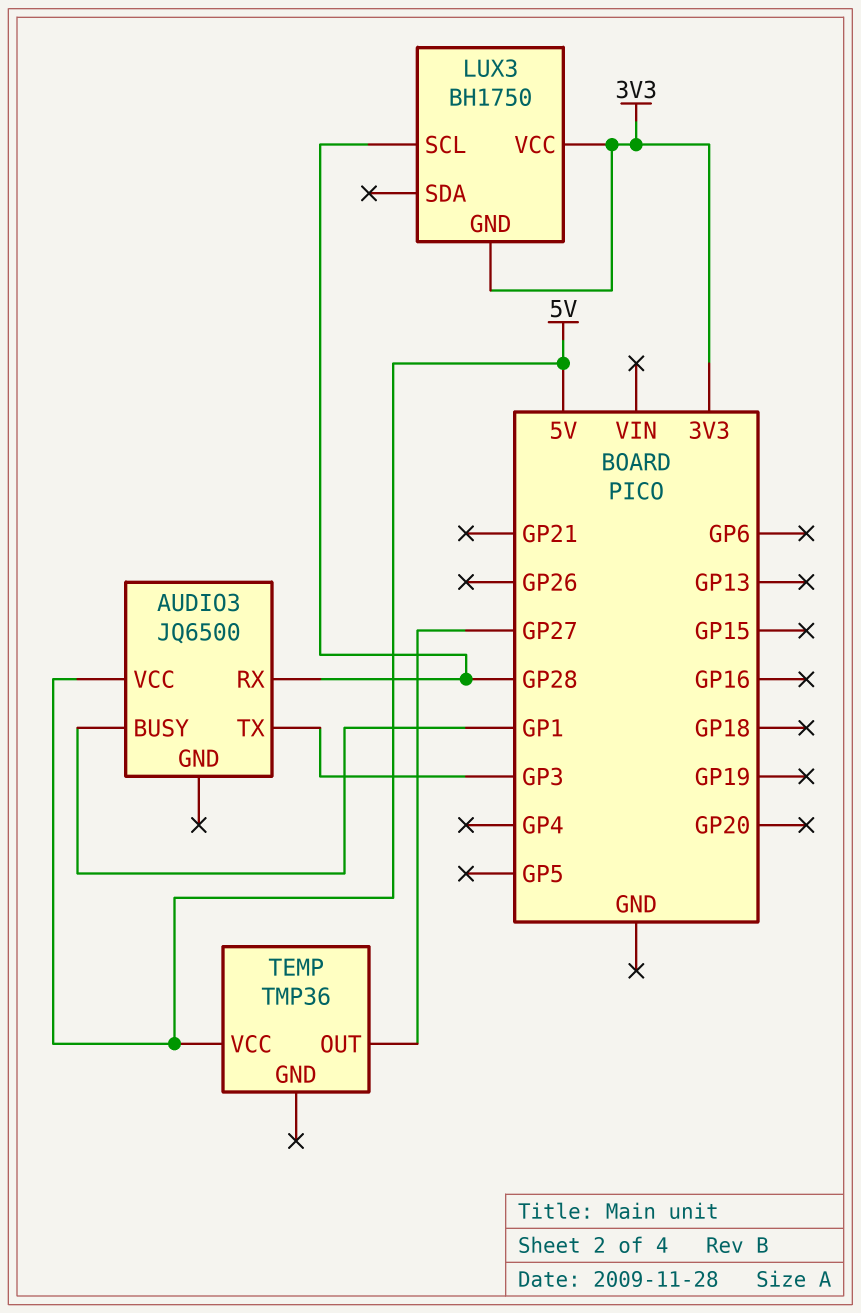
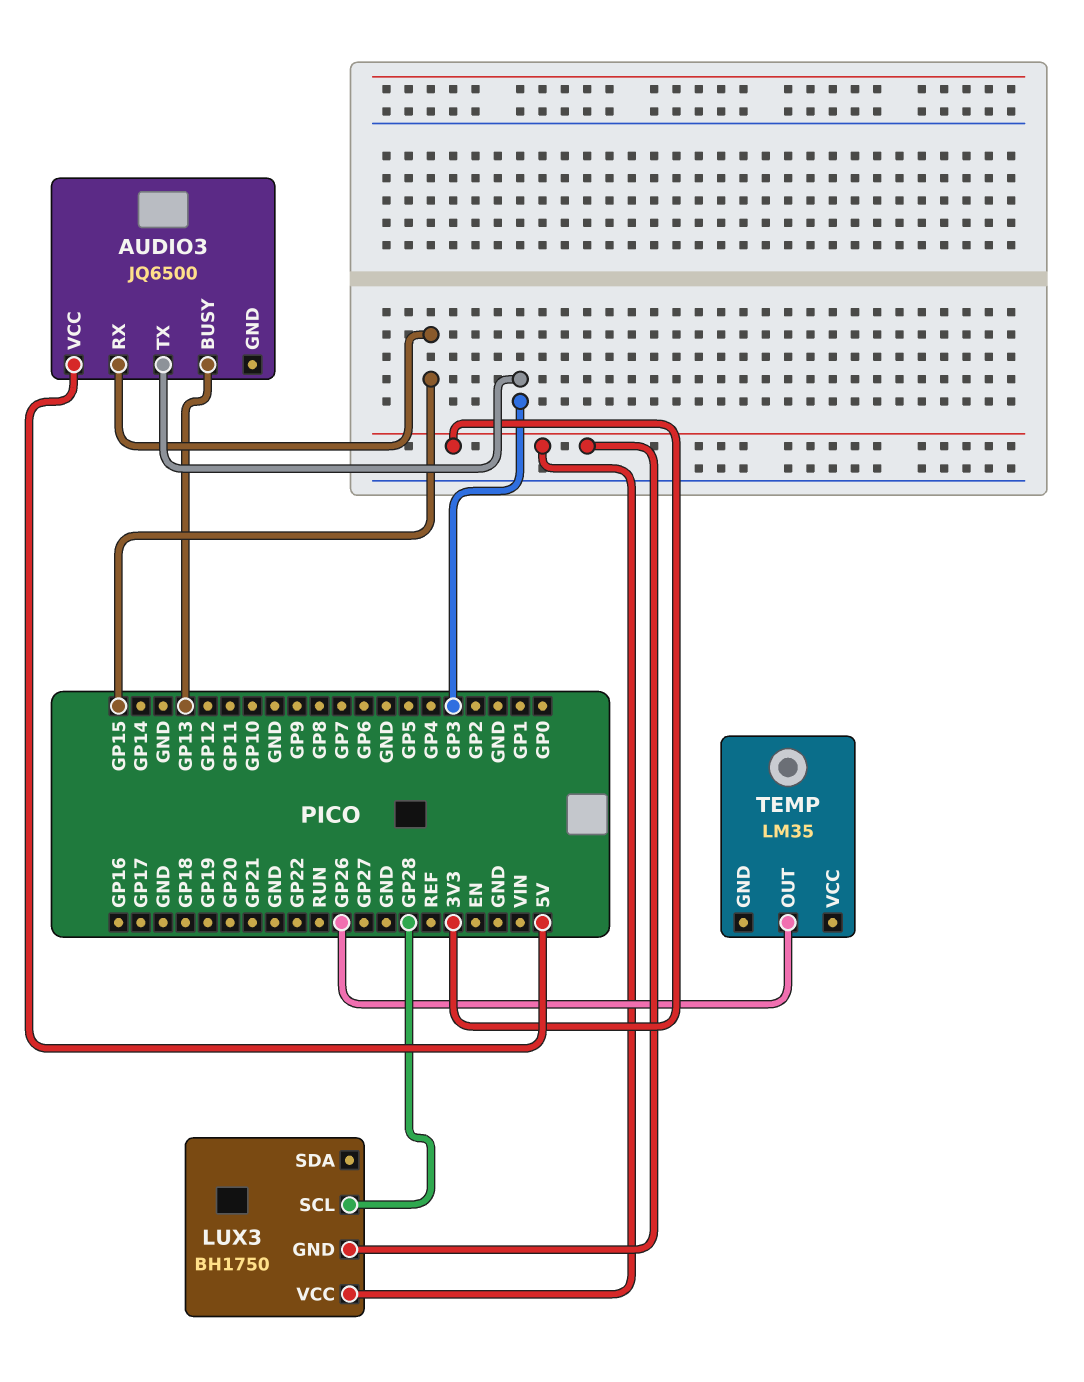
AUDIO3 pin BUSY: GP1 -> GP13
AUDIO3 pin RX: GP28 -> GP15
TEMP: TMP36 -> LM35
TEMP pin OUT: GP27 -> GP26
TEMP pin VCC: 5V -> none

